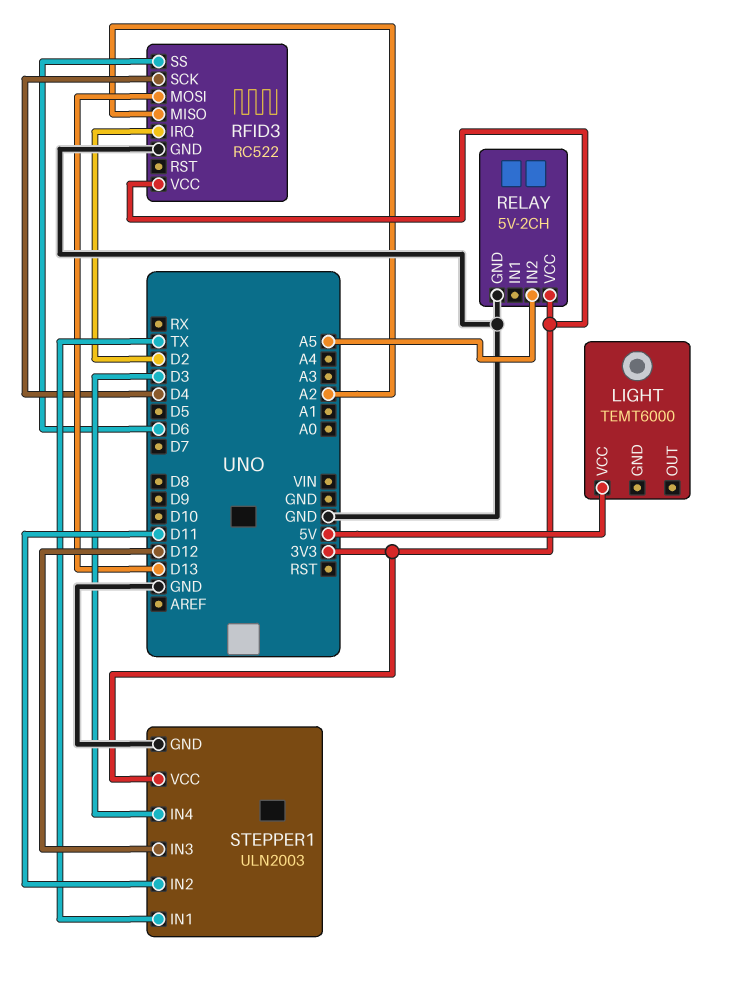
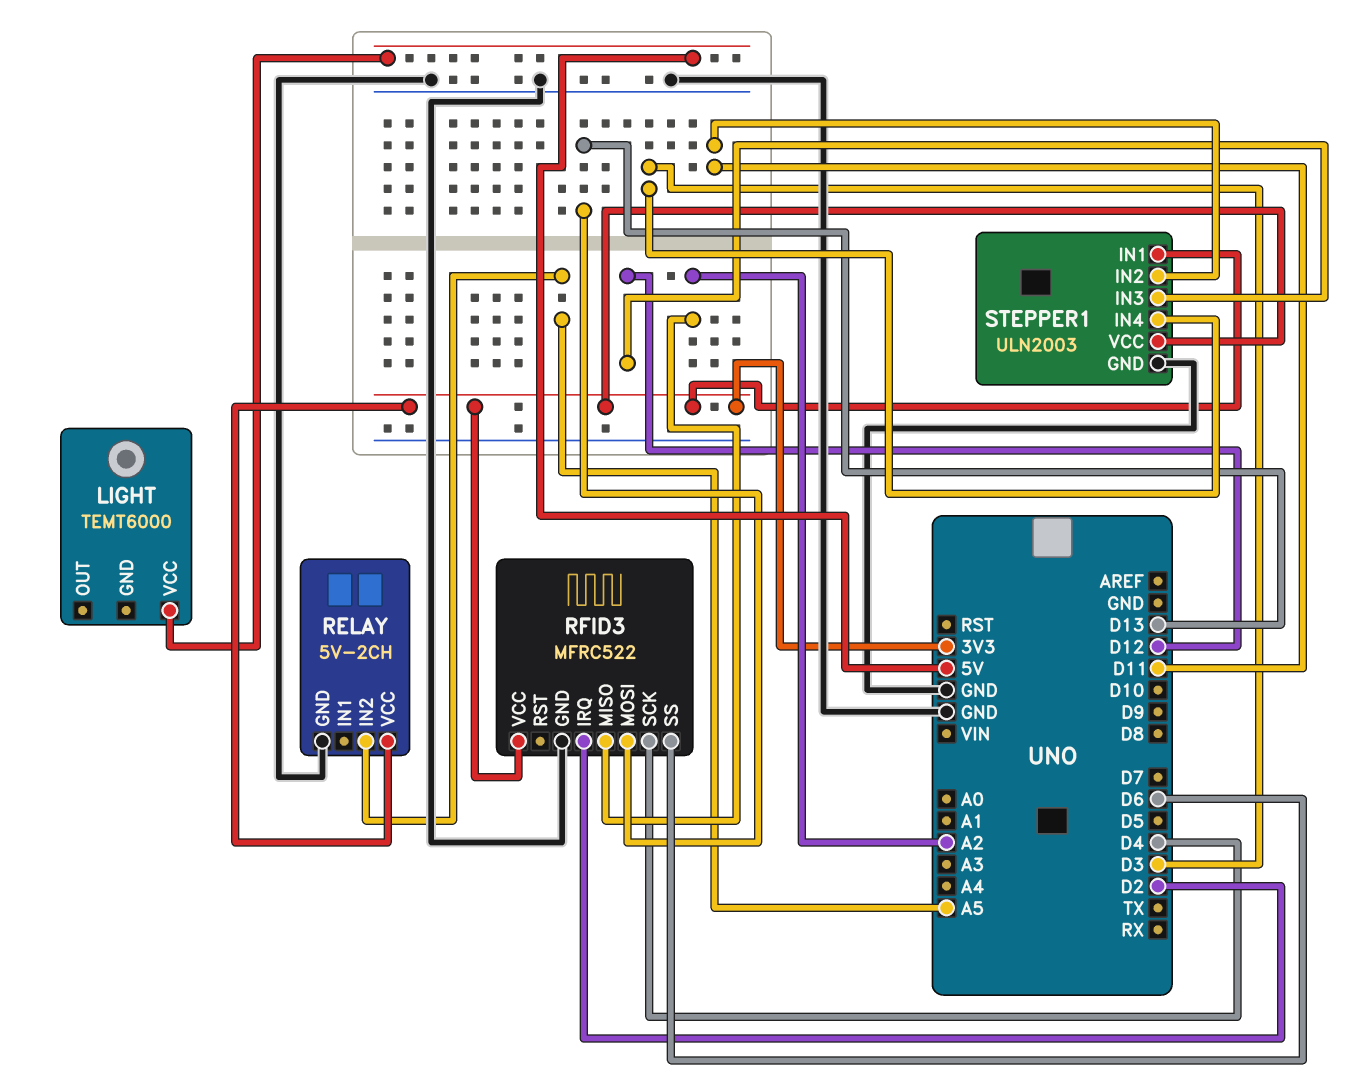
RFID3: RC522 -> MFRC522
STEPPER1 pin IN1: TX -> 3V3

